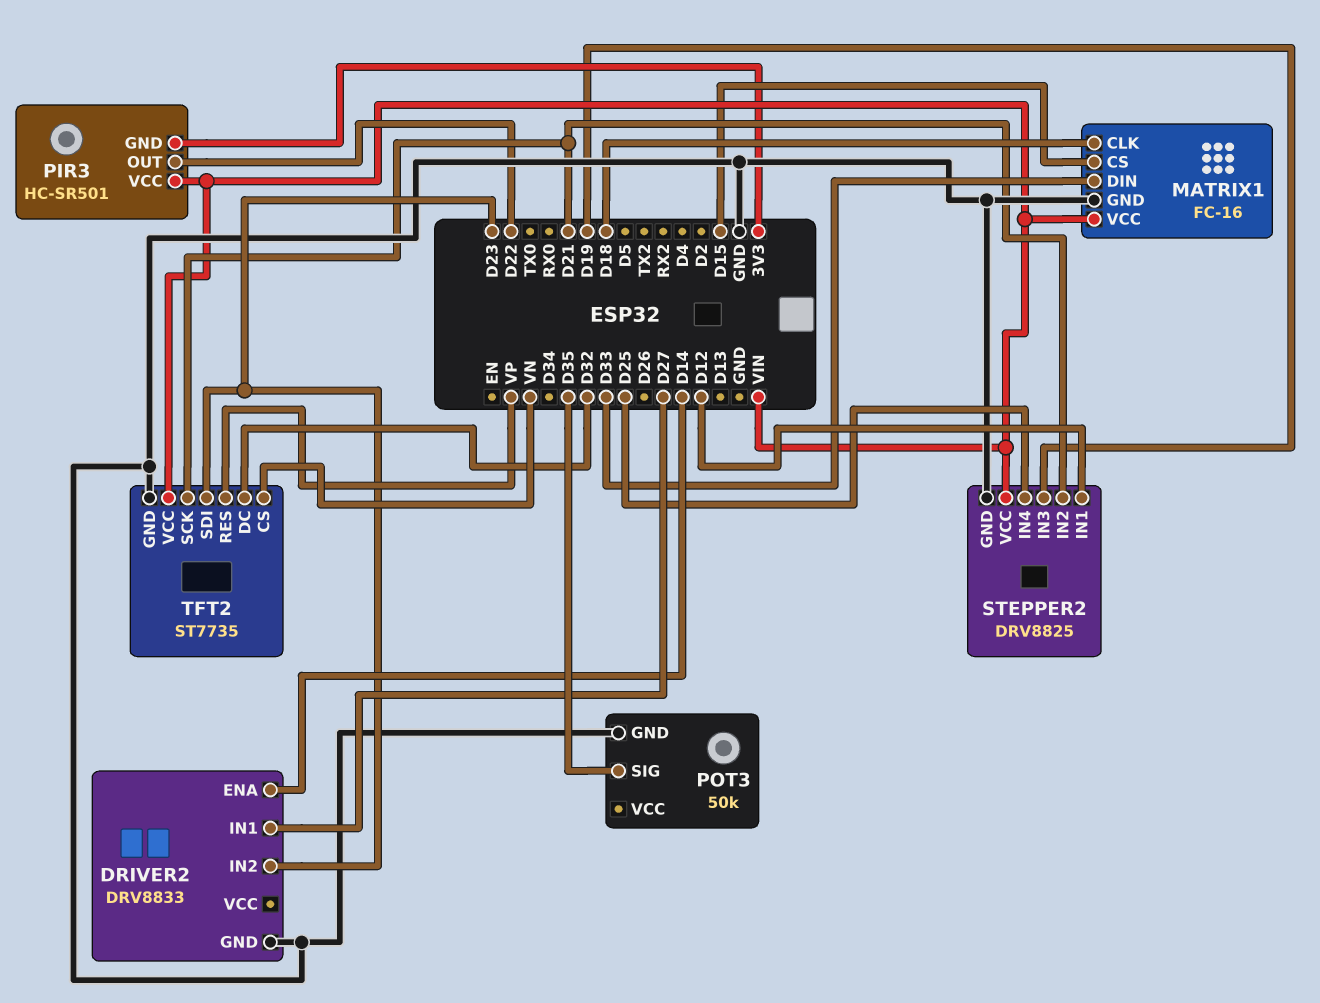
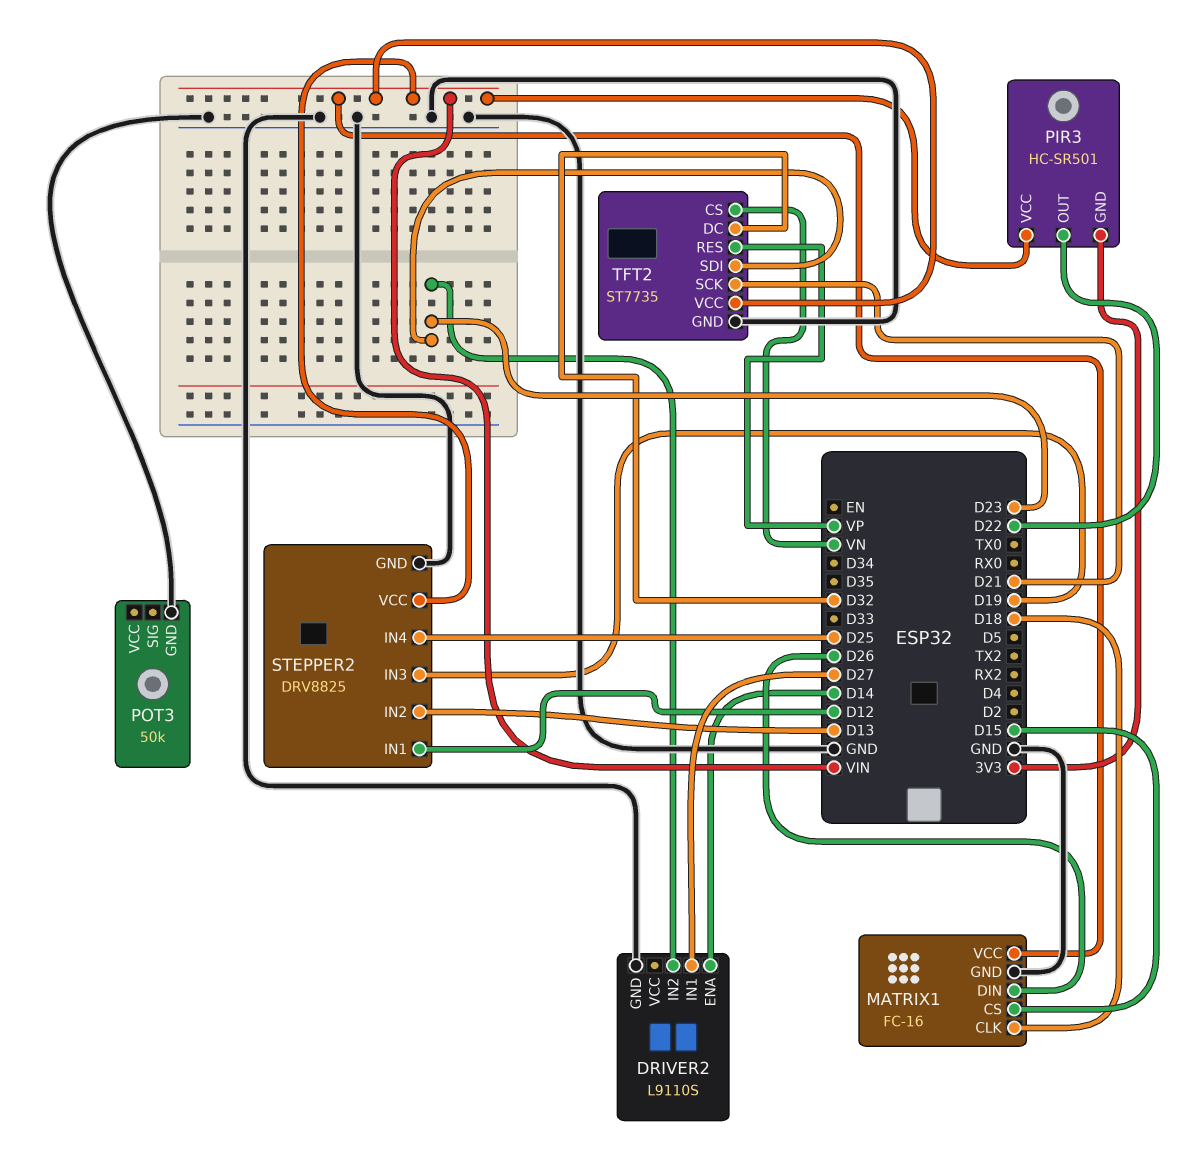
DRIVER2: DRV8833 -> L9110S
MATRIX1 pin DIN: D33 -> D26
POT3 pin SIG: D35 -> none
STEPPER2 pin IN2: D21 -> D13

